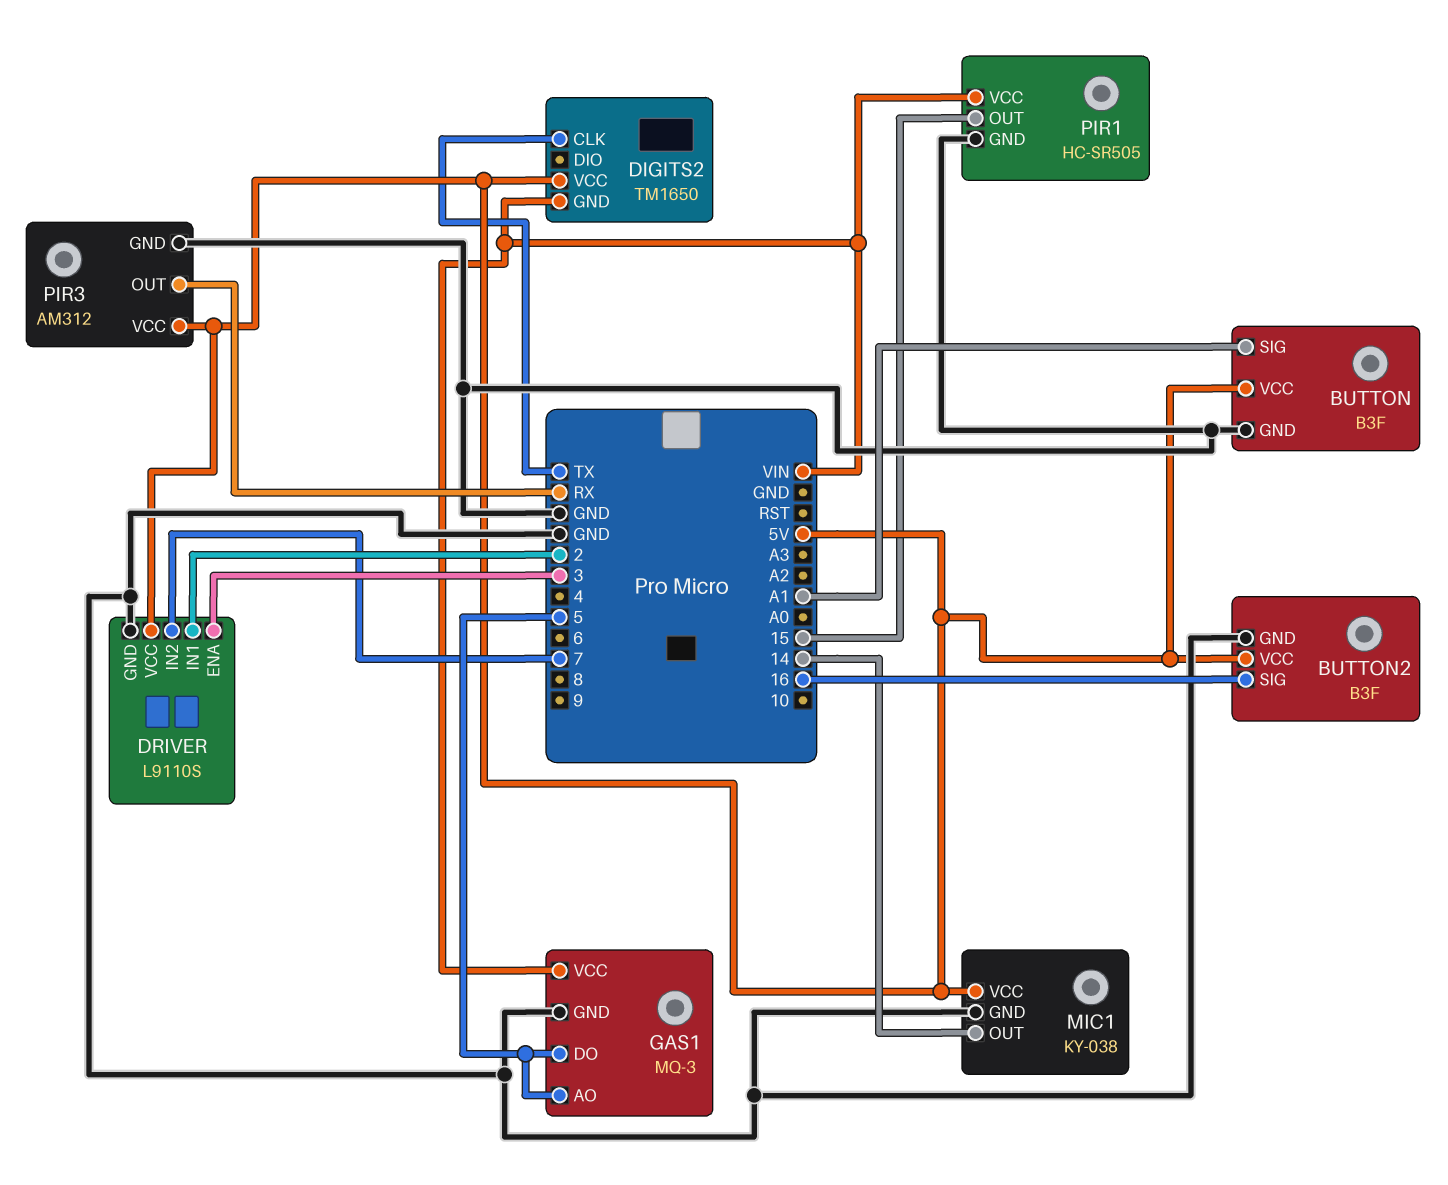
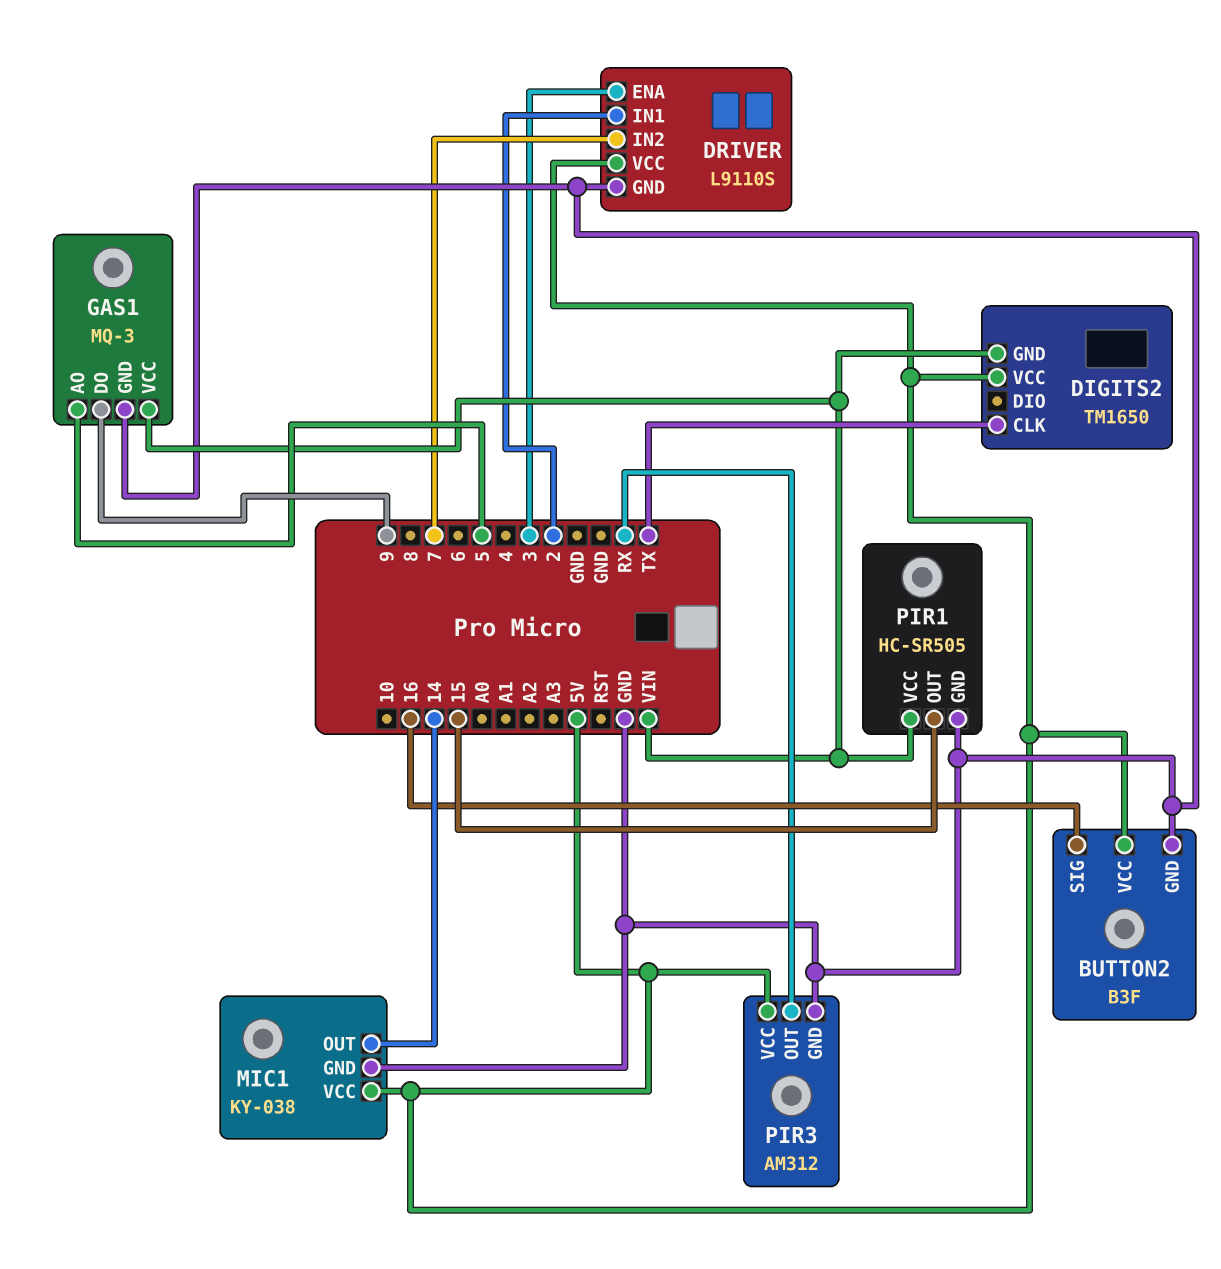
BUTTON: B3F -> none
BUTTON pin GND: GND -> none
BUTTON pin SIG: A1 -> none
BUTTON pin VCC: 5V -> none
GAS1 pin DO: 5 -> 9

